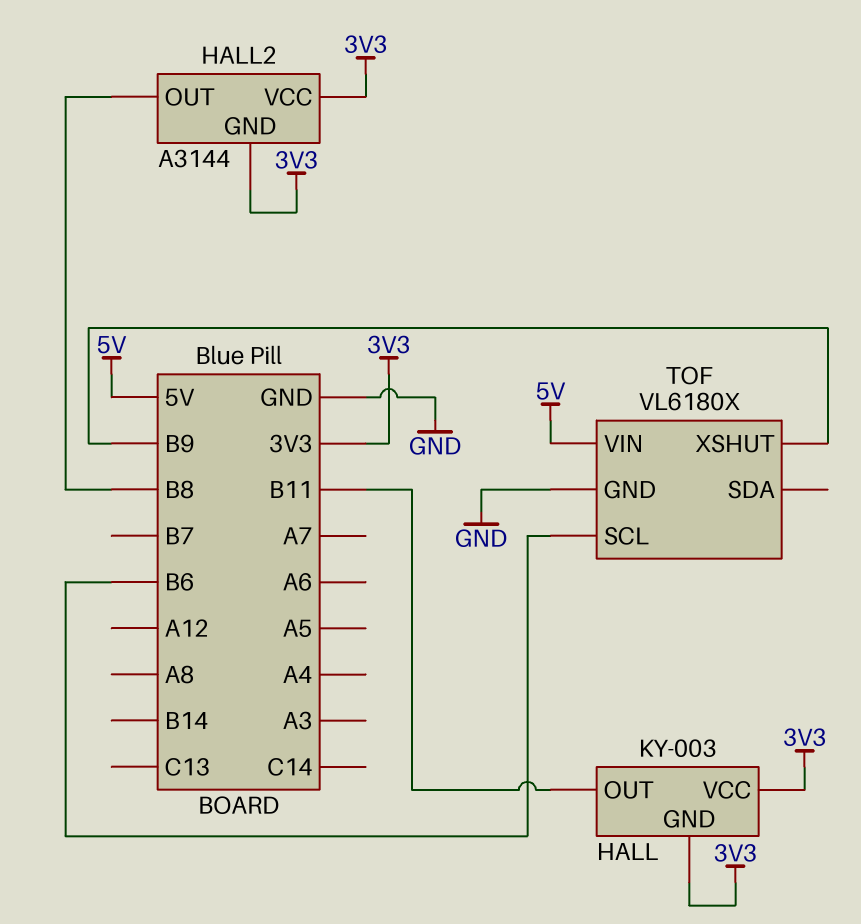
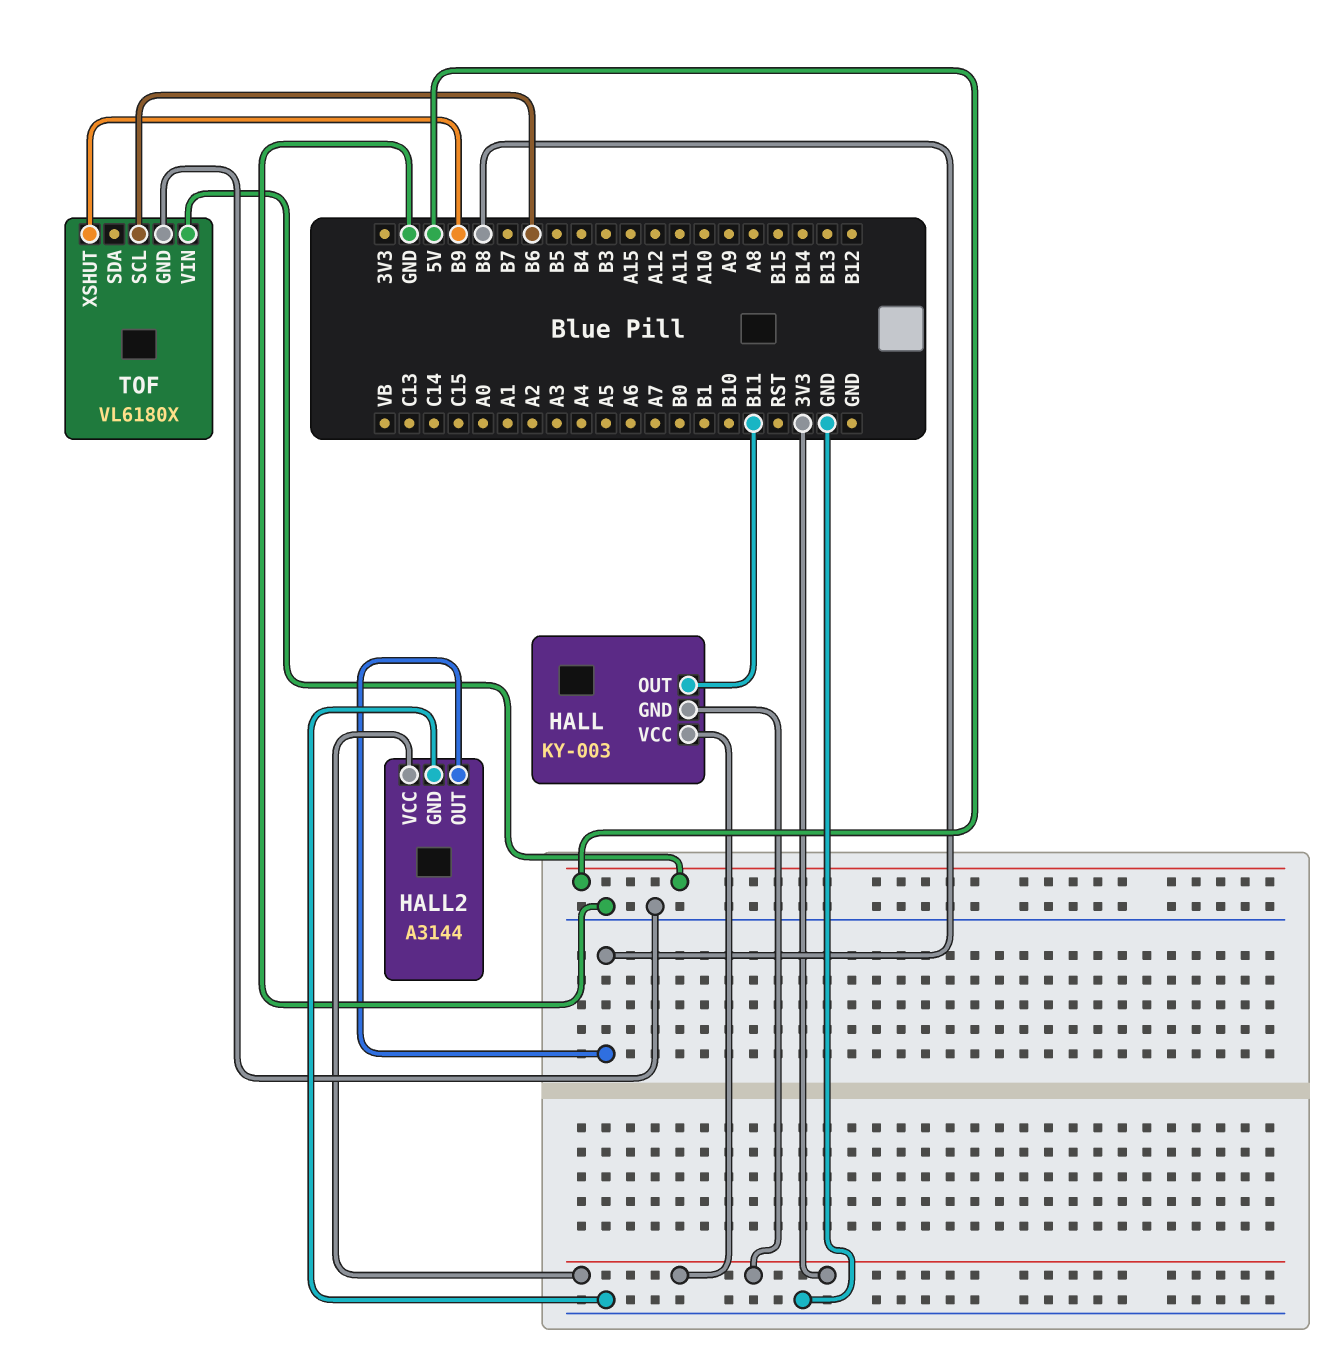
HALL2 pin GND: 3V3 -> GND

